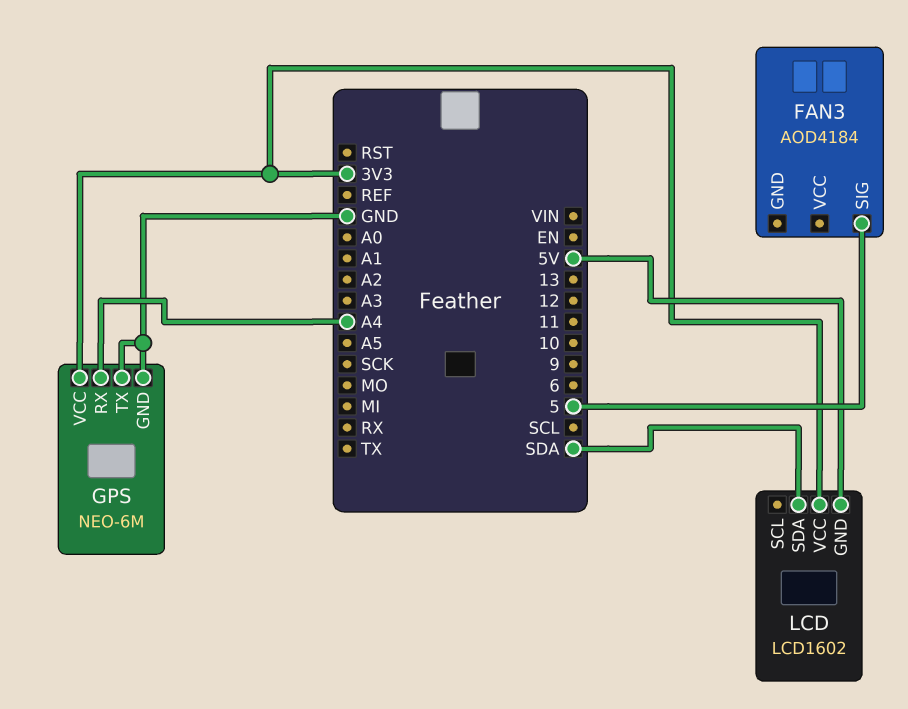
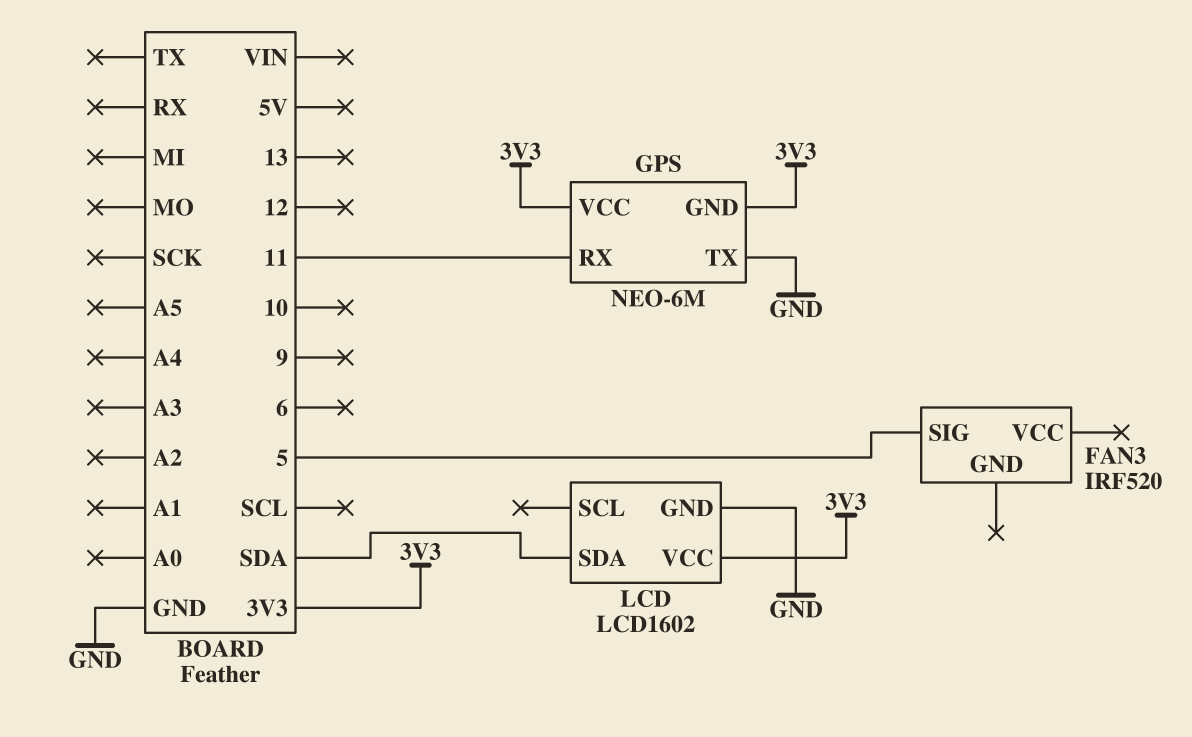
FAN3: AOD4184 -> IRF520
GPS pin GND: GND -> 3V3
GPS pin RX: A4 -> 11
LCD pin GND: 5V -> GND

